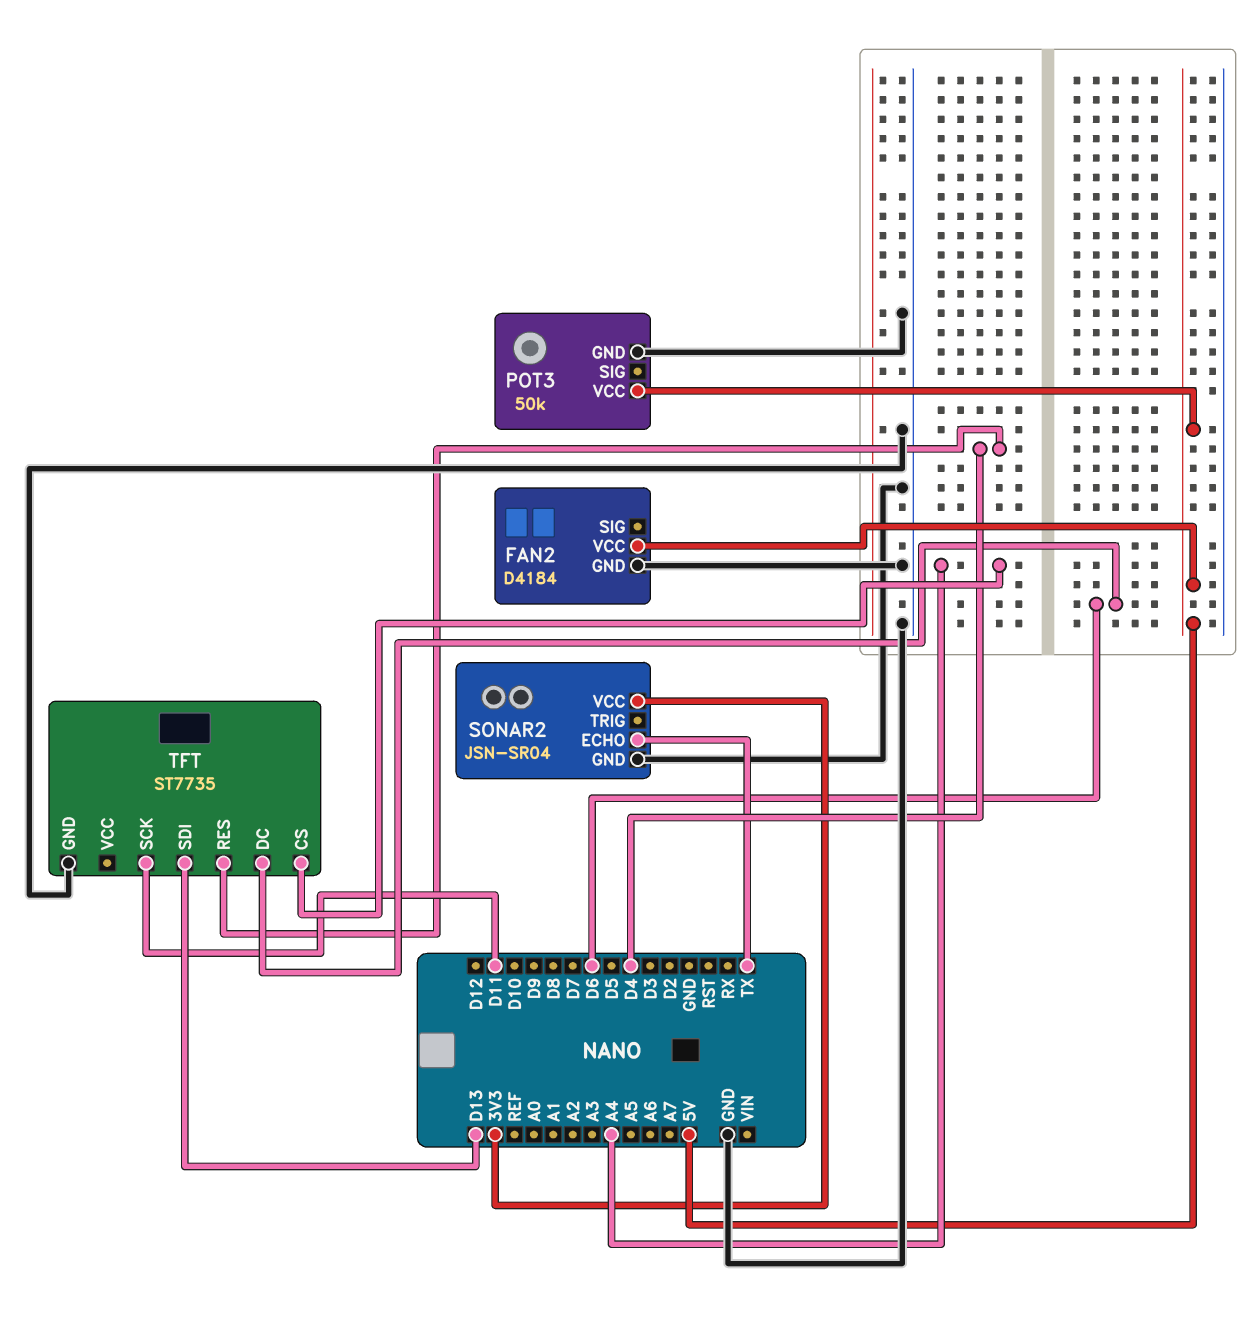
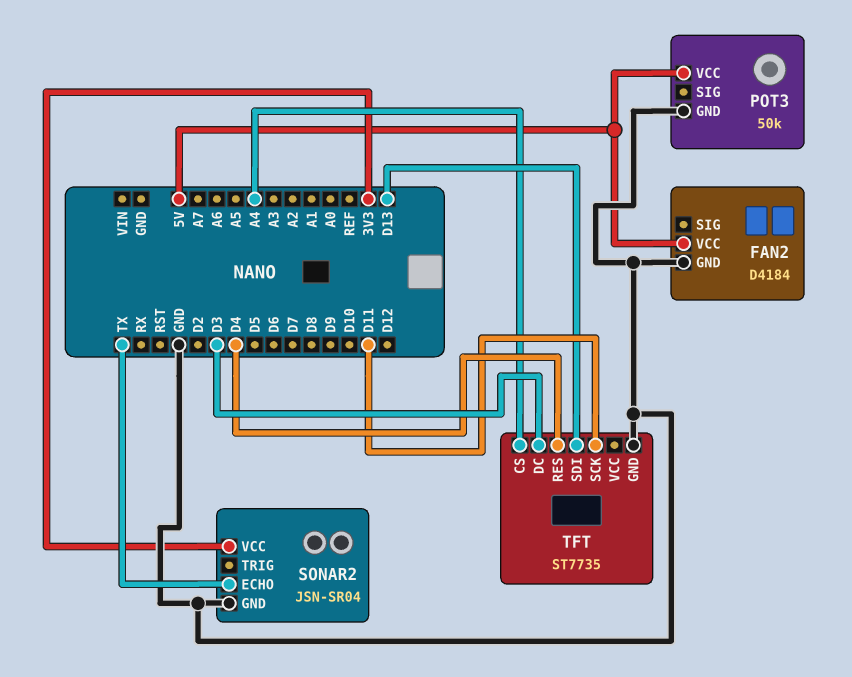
TFT pin DC: D6 -> D3

